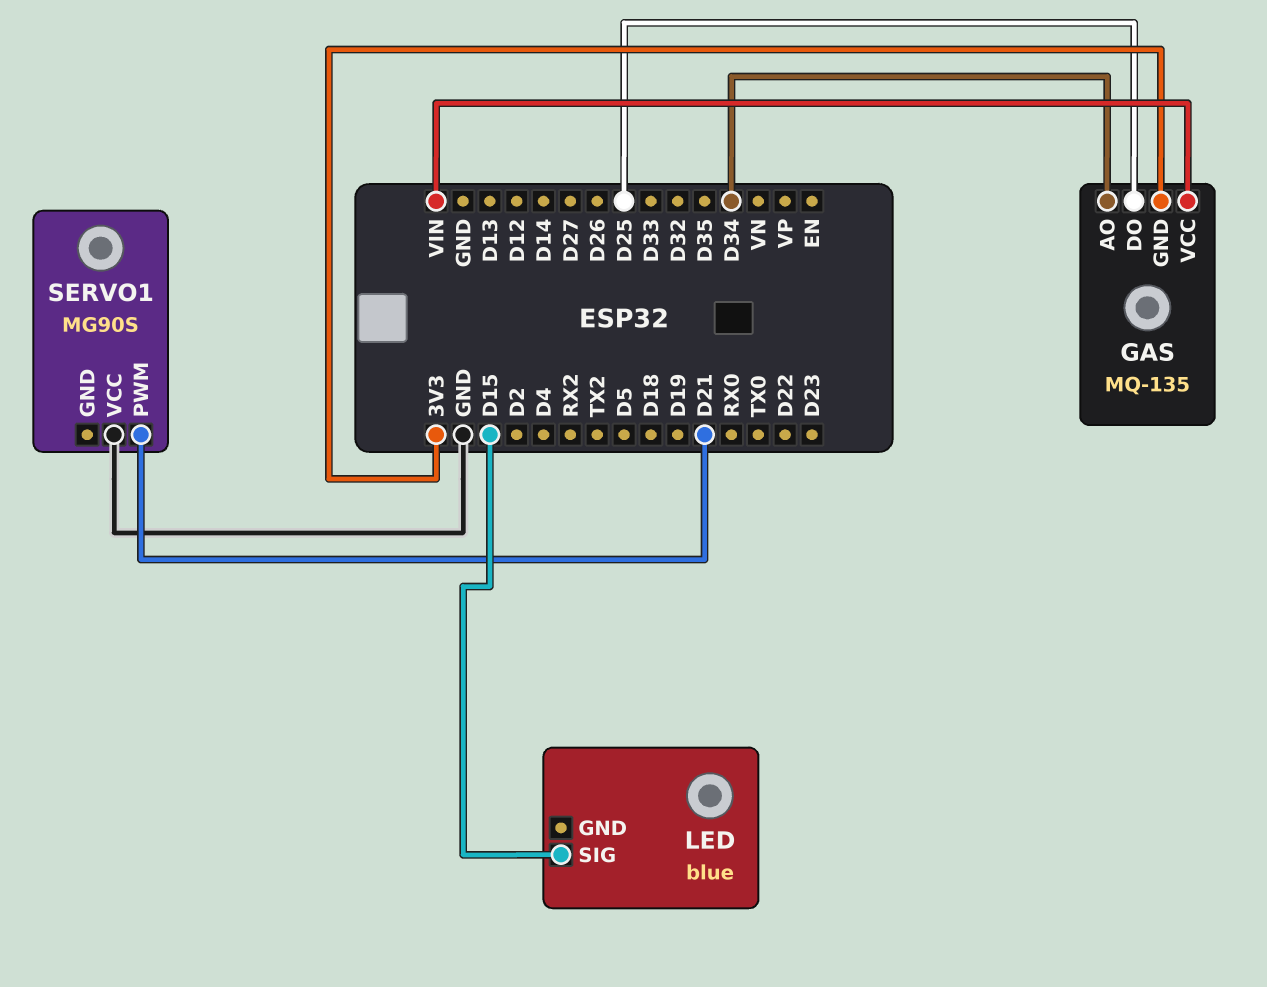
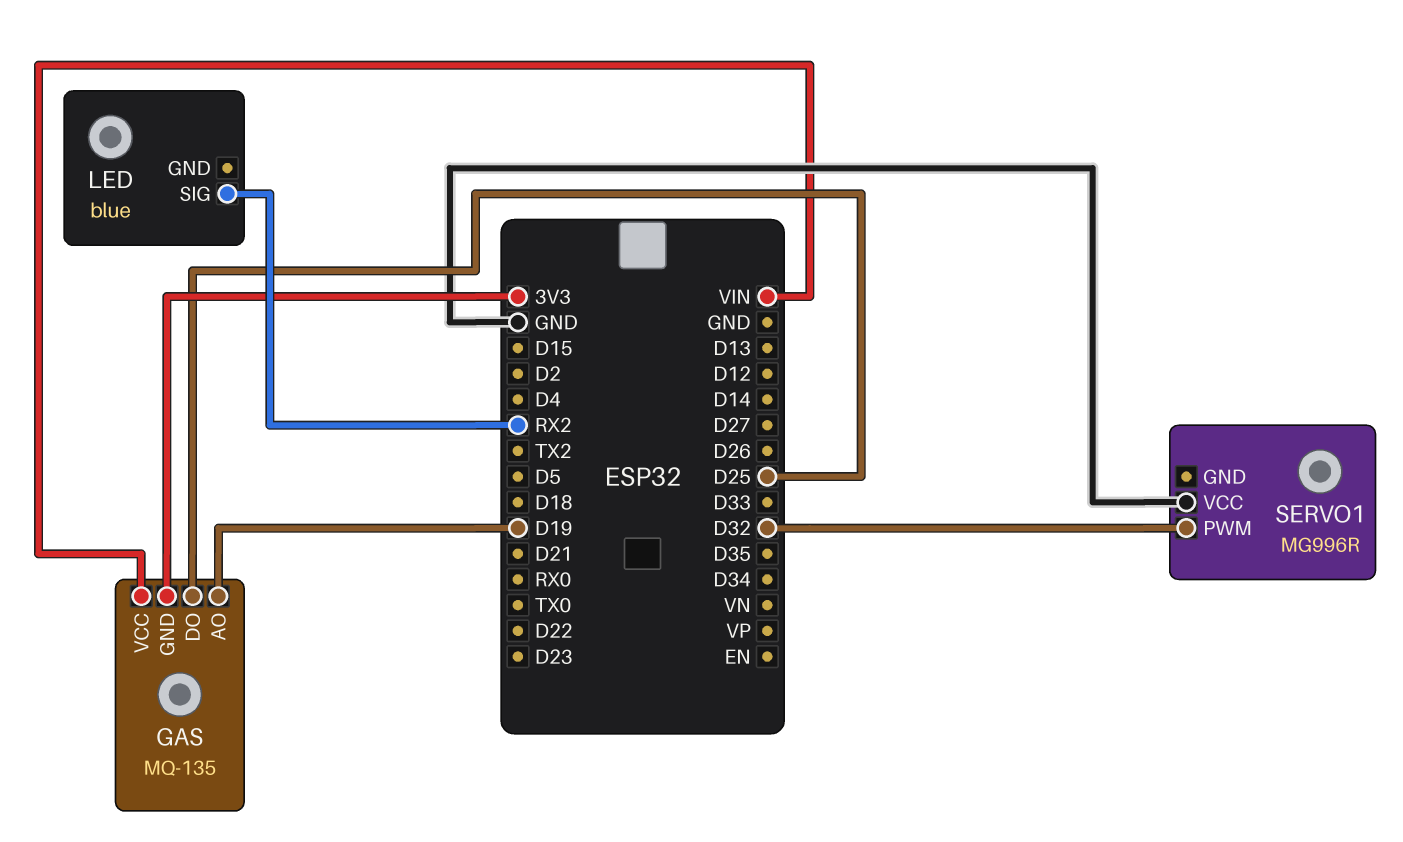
GAS pin AO: D34 -> D19
LED pin SIG: D15 -> RX2
SERVO1: MG90S -> MG996R
SERVO1 pin PWM: D21 -> D32

